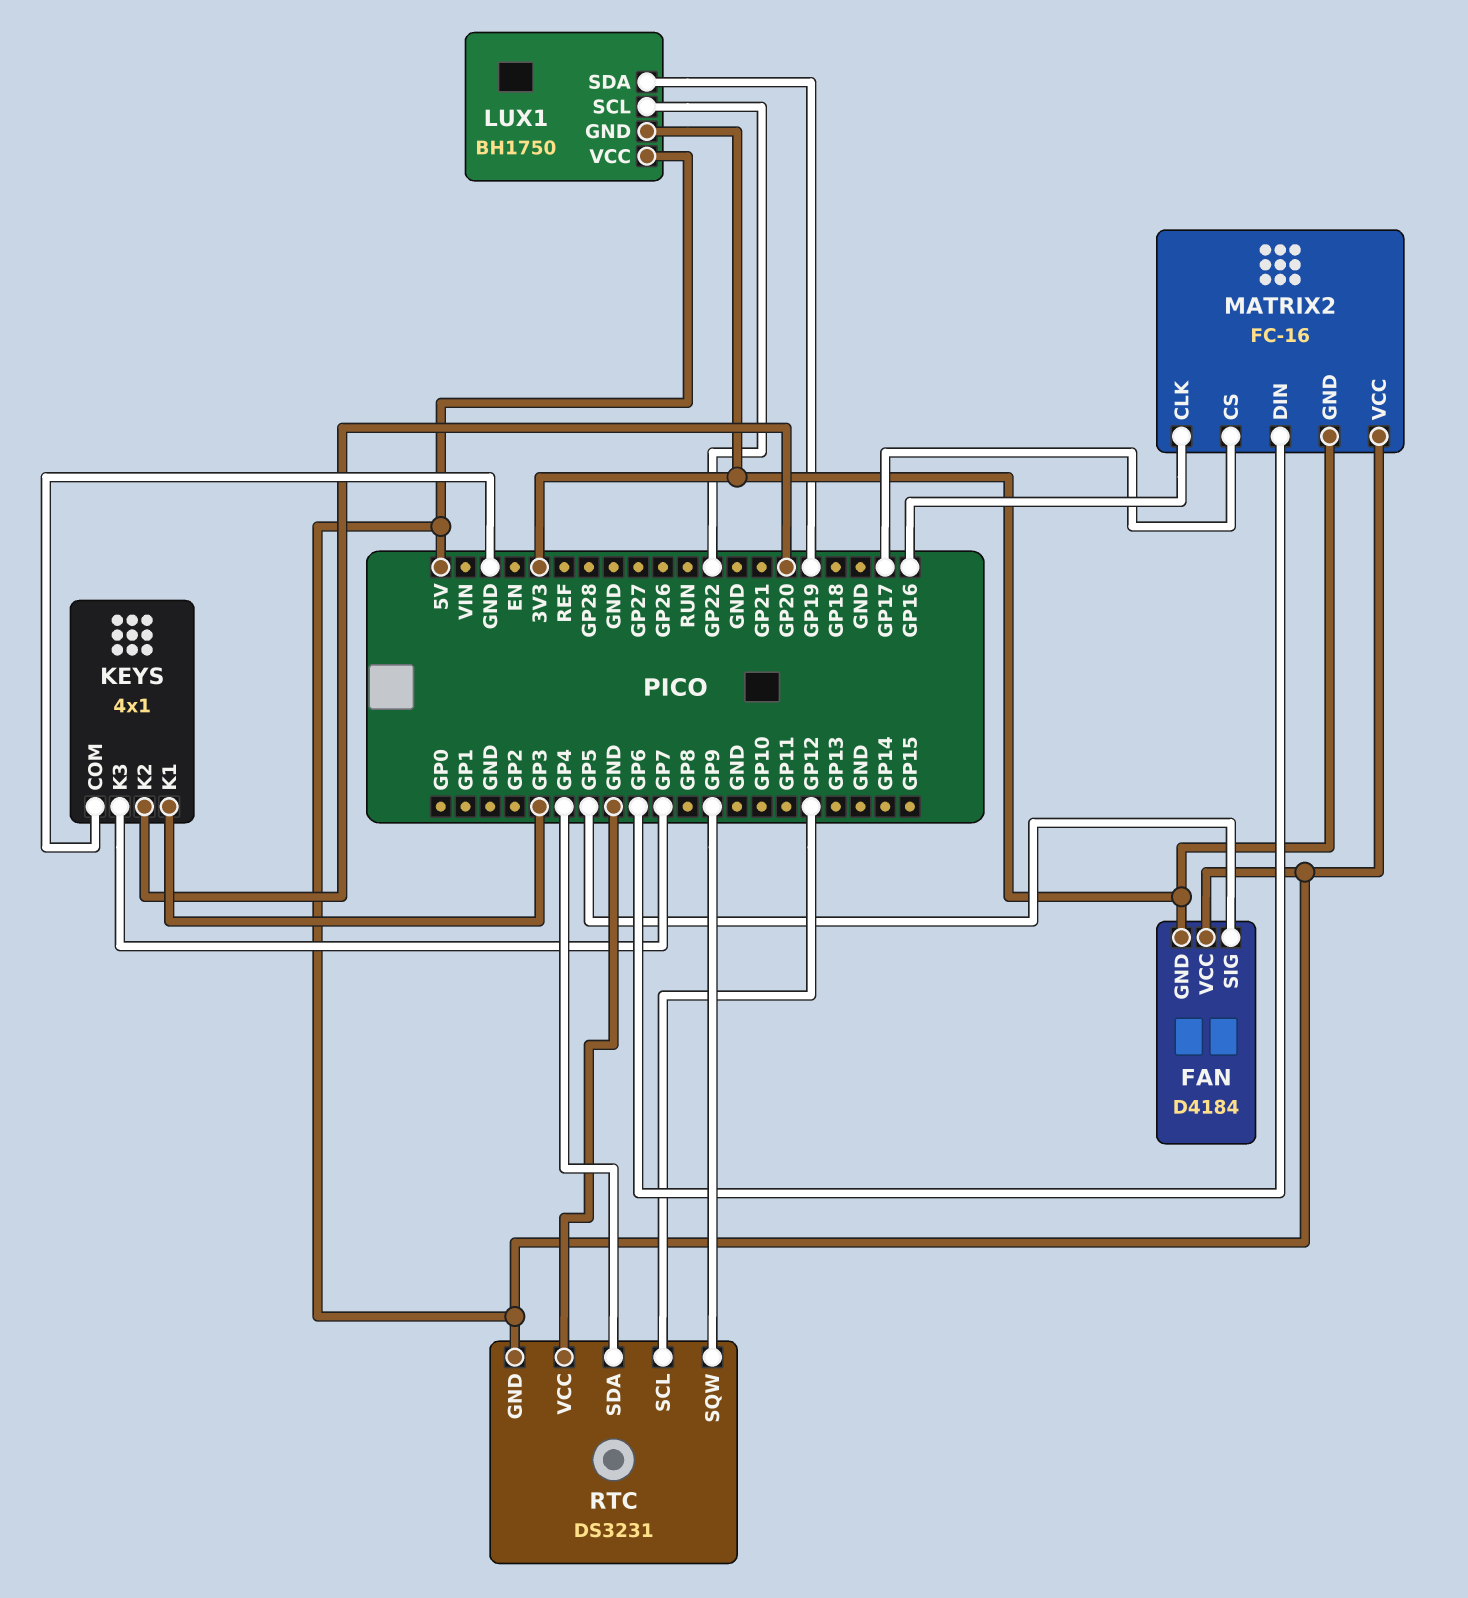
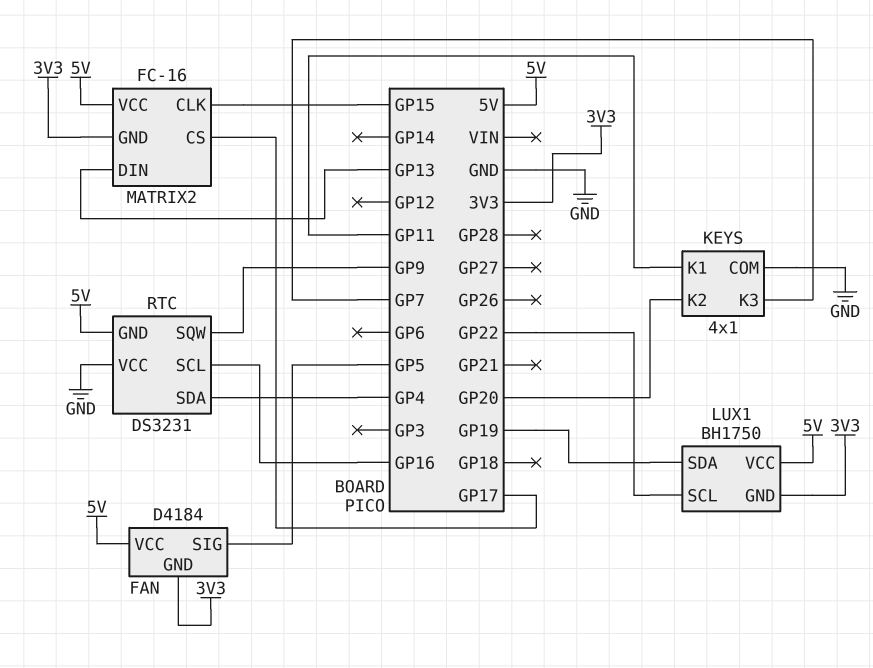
KEYS pin K1: GP3 -> GP11
MATRIX2 pin CLK: GP16 -> GP15
MATRIX2 pin DIN: GP6 -> GP13
RTC pin SCL: GP12 -> GP16

